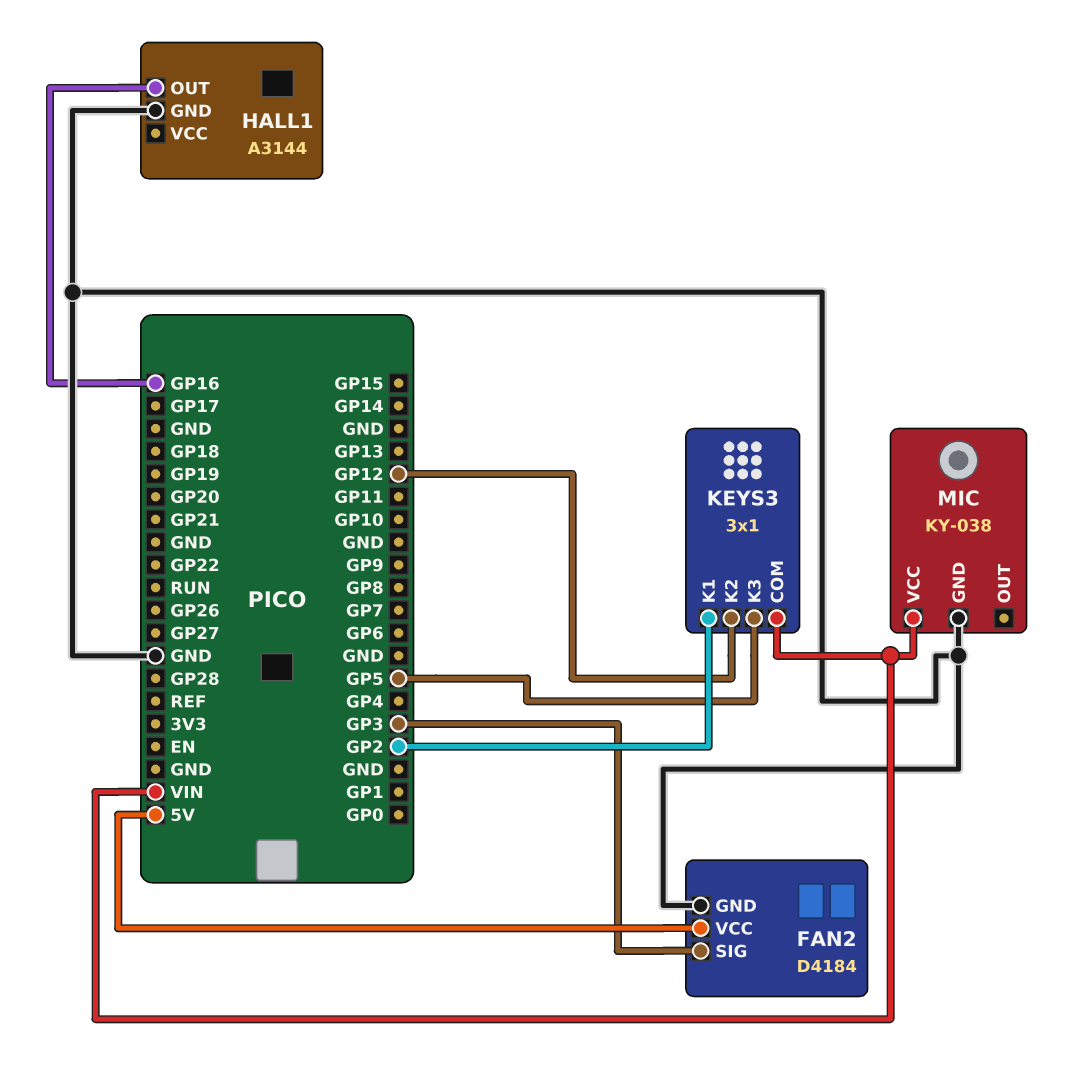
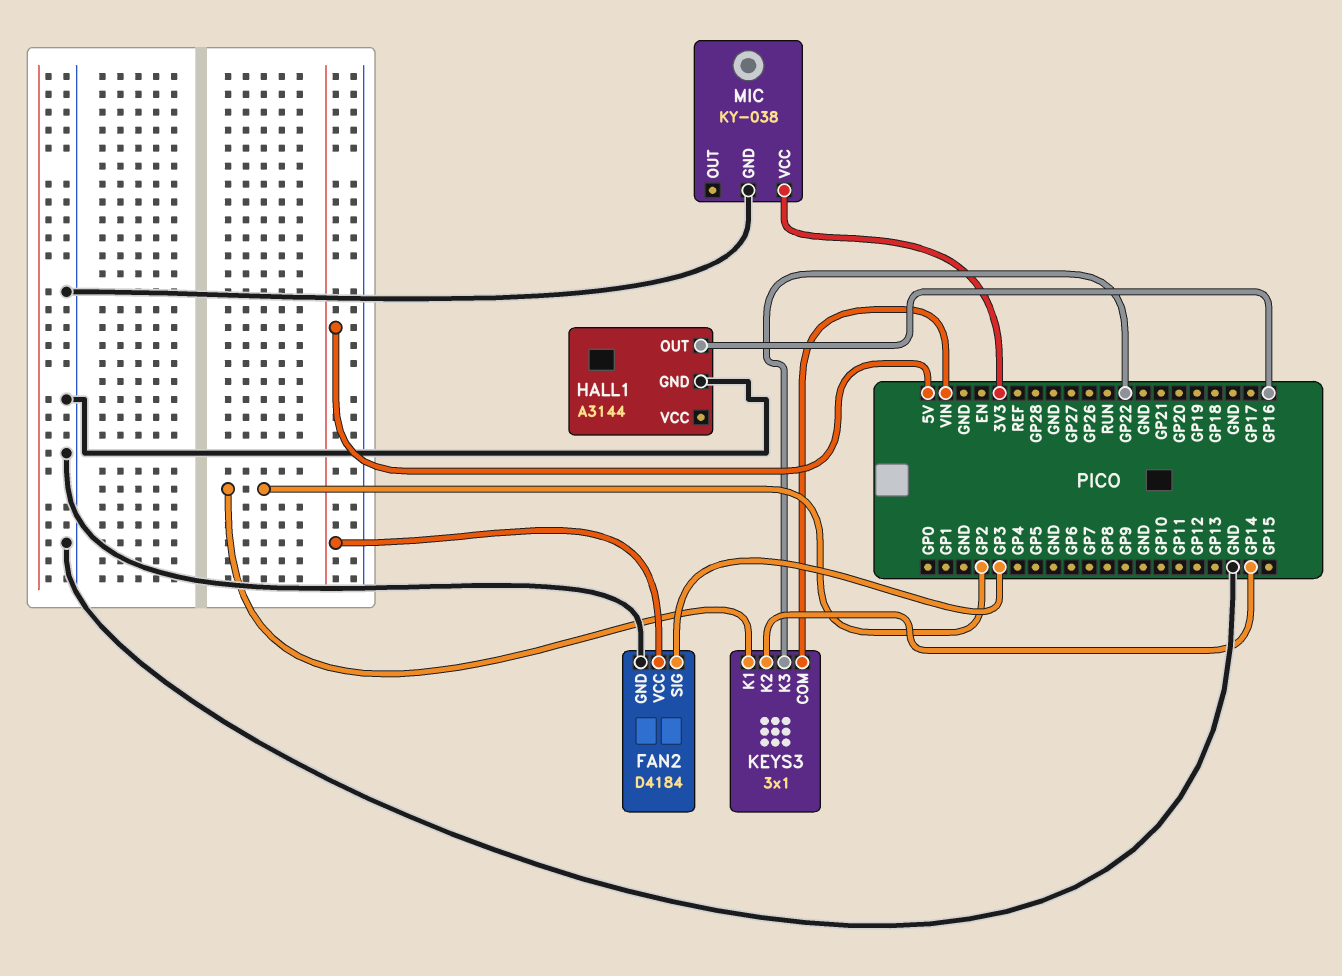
KEYS3 pin K2: GP12 -> GP14
KEYS3 pin K3: GP5 -> GP22
MIC pin VCC: VIN -> 3V3

